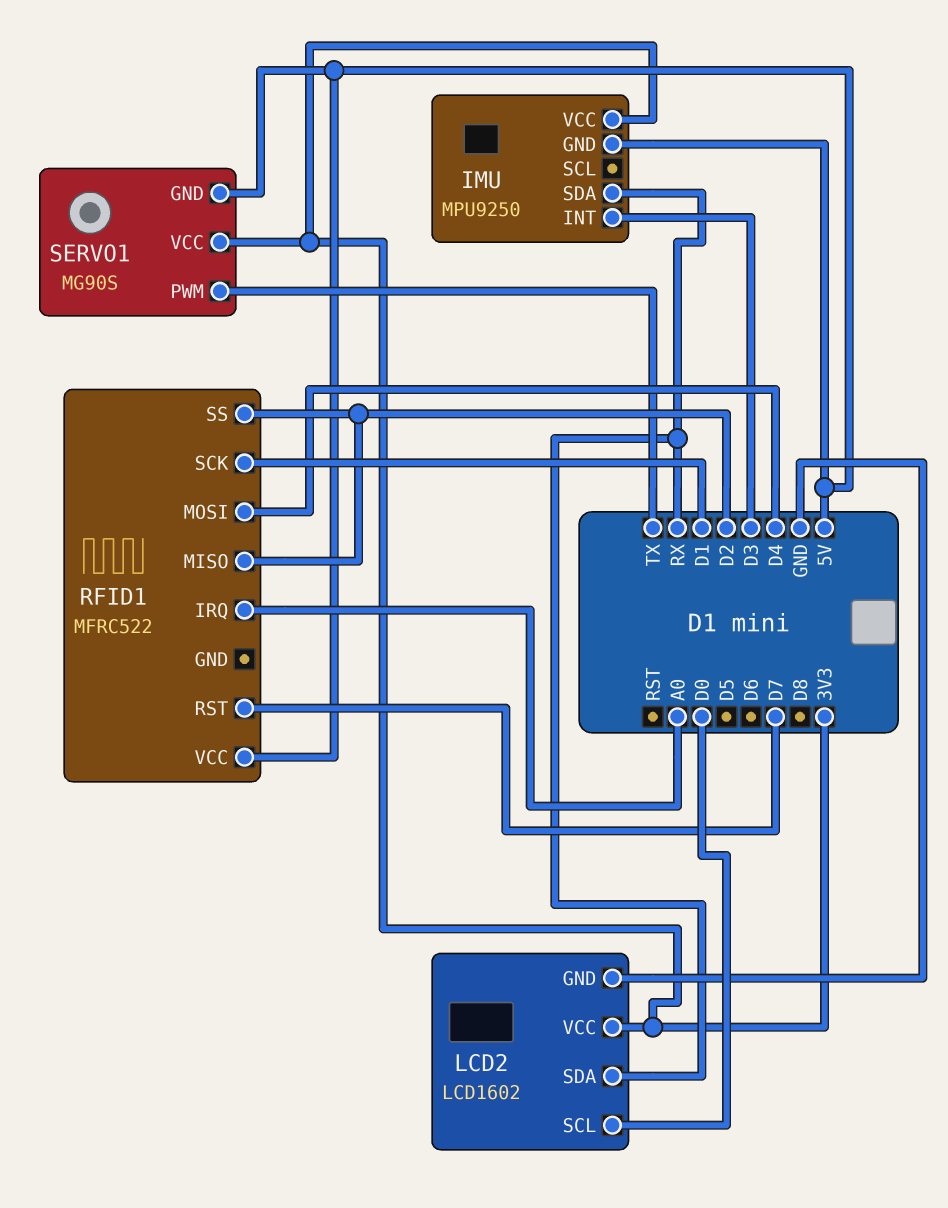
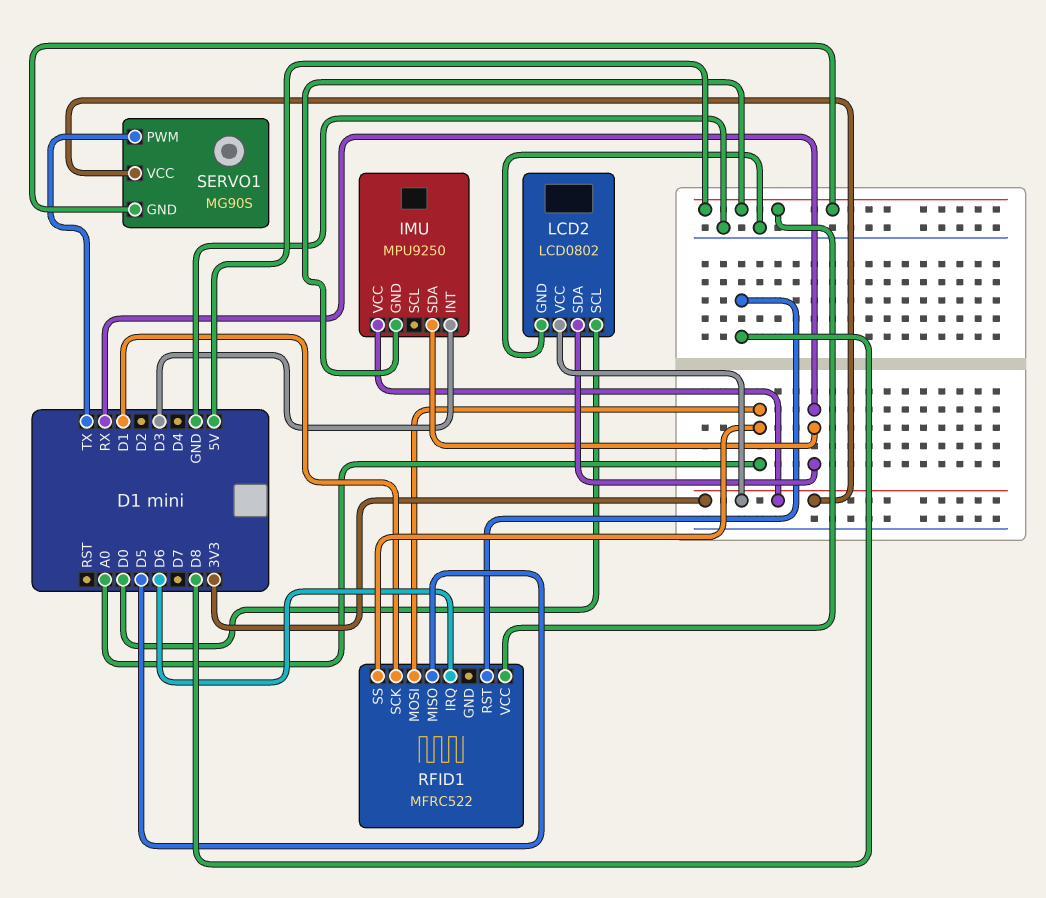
LCD2: LCD1602 -> LCD0802
RFID1 pin IRQ: A0 -> D6
RFID1 pin MISO: D2 -> D5
RFID1 pin MOSI: D4 -> A0
RFID1 pin RST: D7 -> D8
RFID1 pin SS: D2 -> A0

